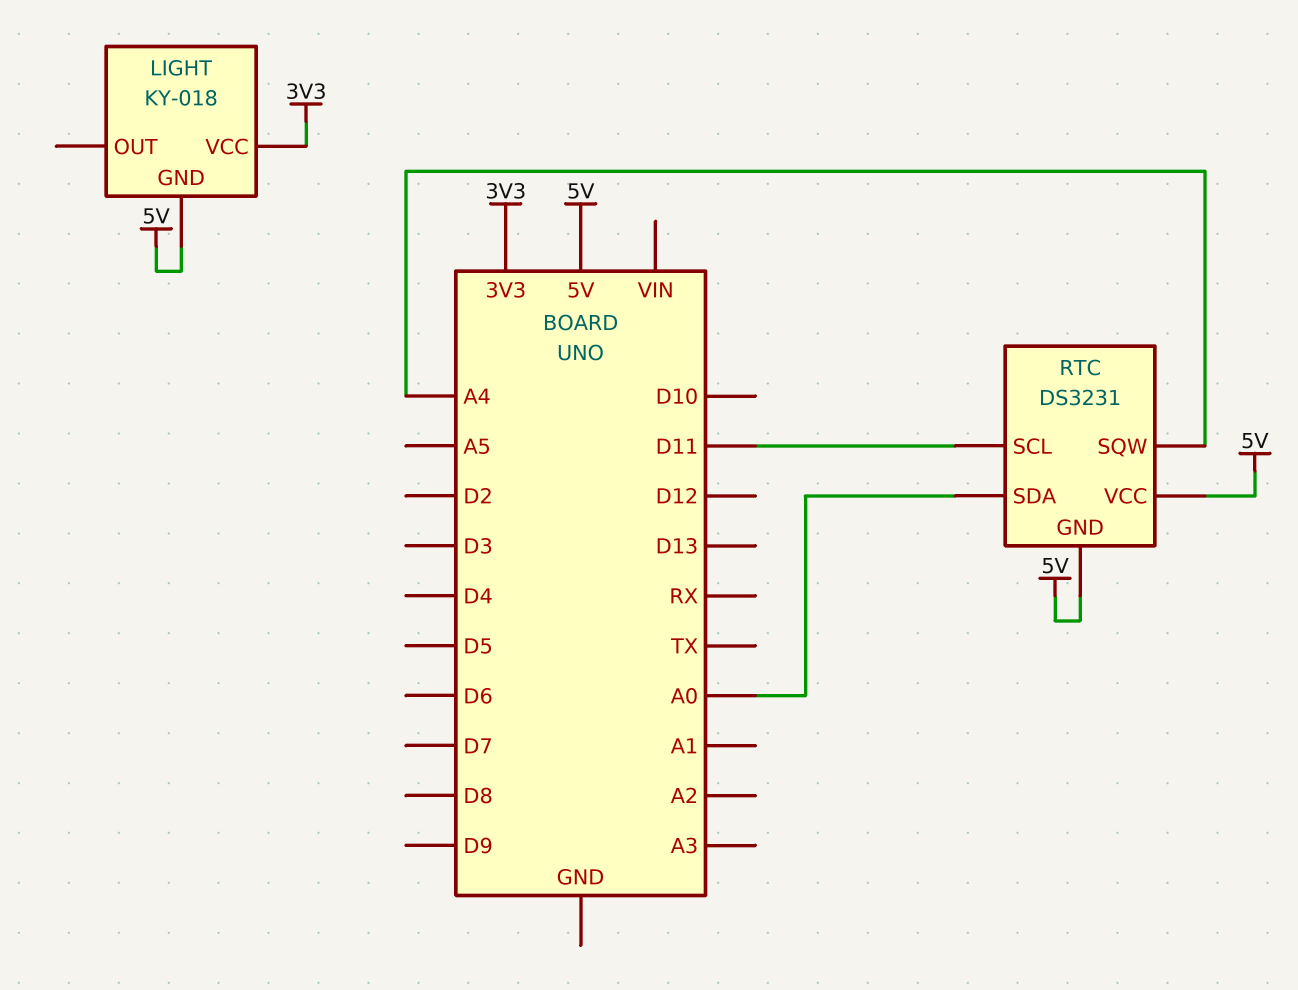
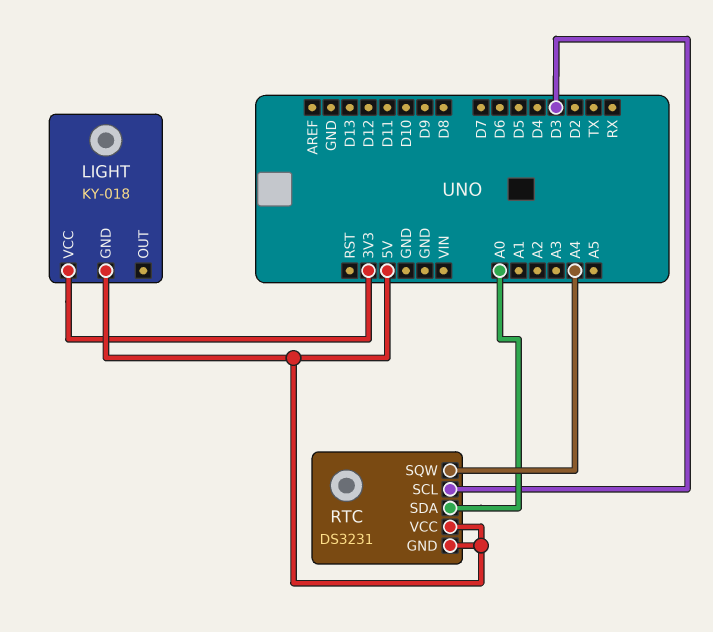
RTC pin SCL: D11 -> D3

